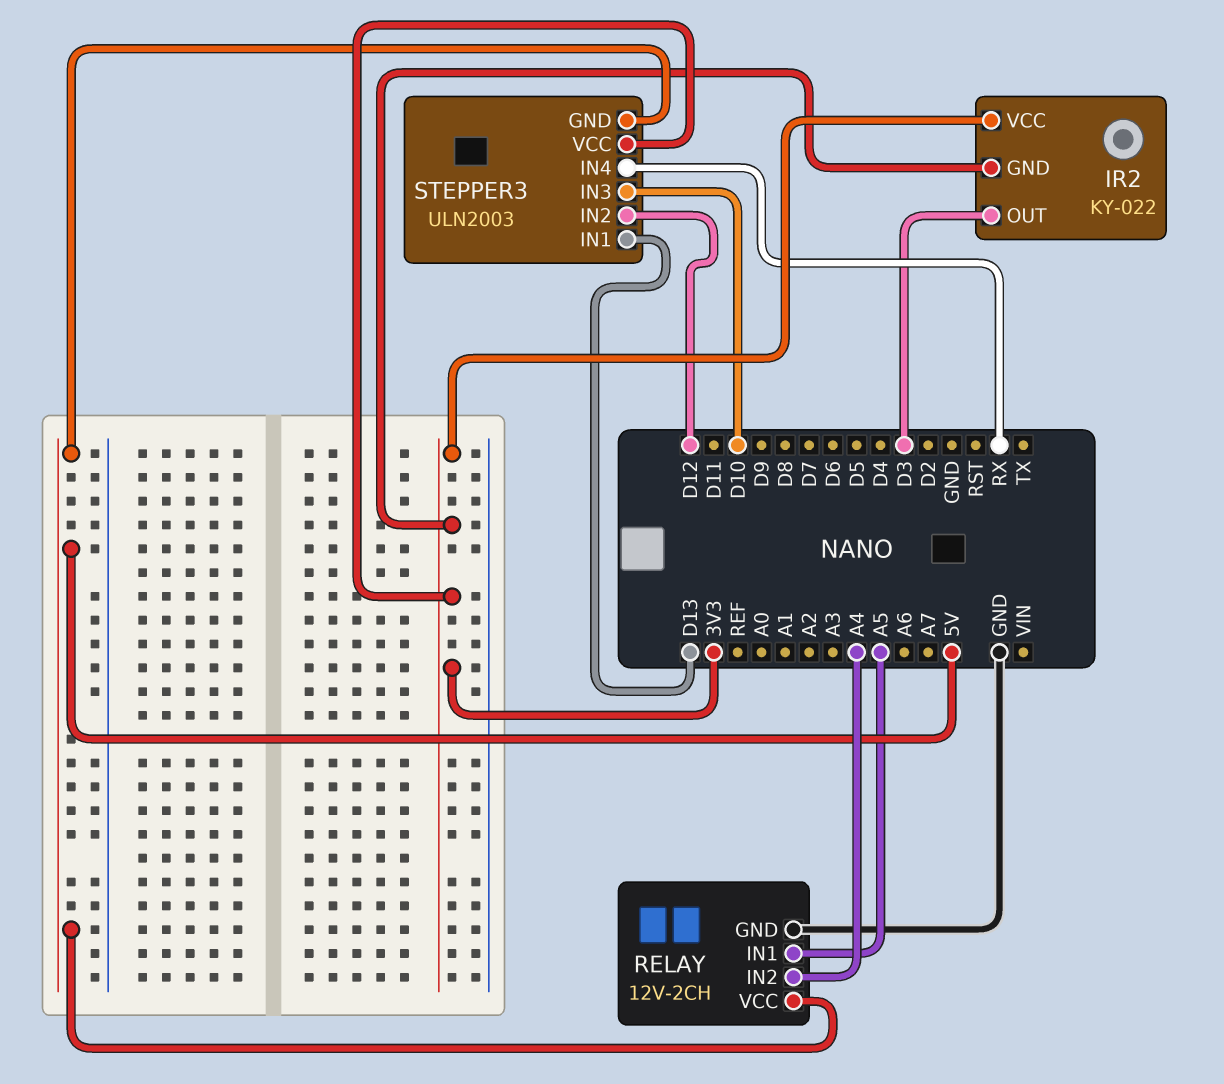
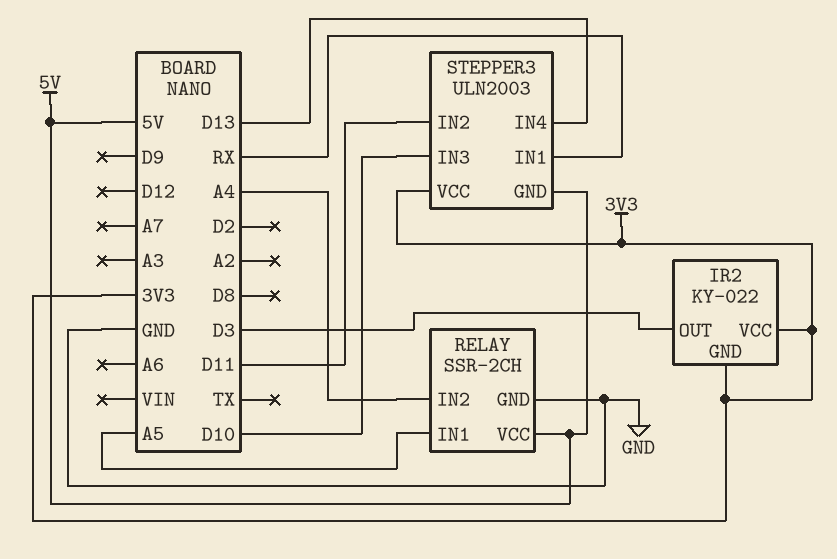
RELAY: 12V-2CH -> SSR-2CH
STEPPER3 pin IN1: D13 -> RX
STEPPER3 pin IN2: D12 -> D11
STEPPER3 pin IN4: RX -> D13

